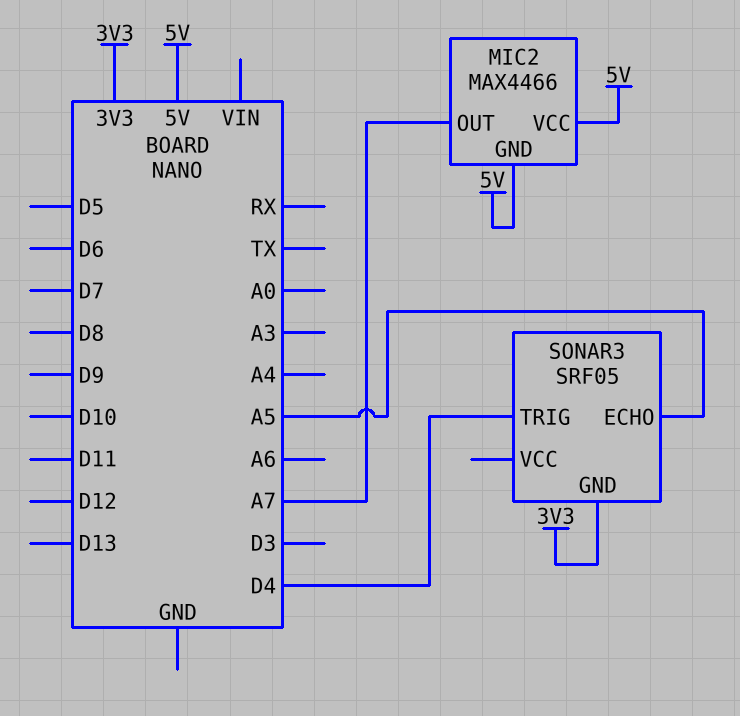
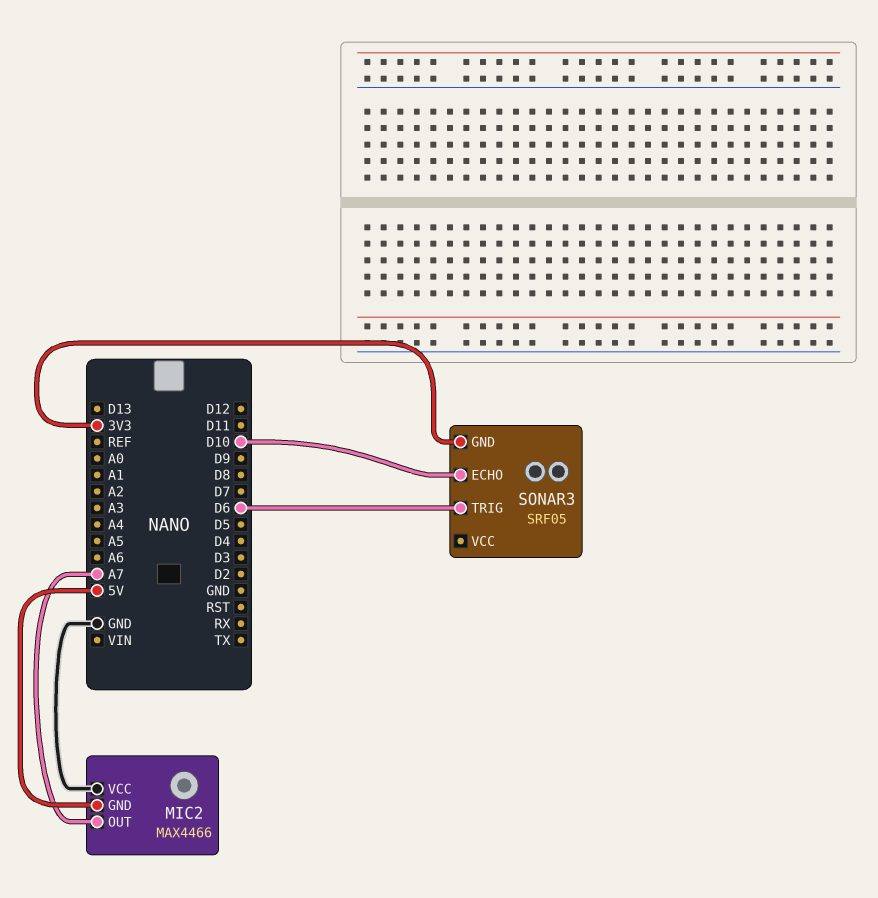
MIC2 pin VCC: 5V -> GND
SONAR3 pin ECHO: A5 -> D10
SONAR3 pin TRIG: D4 -> D6

